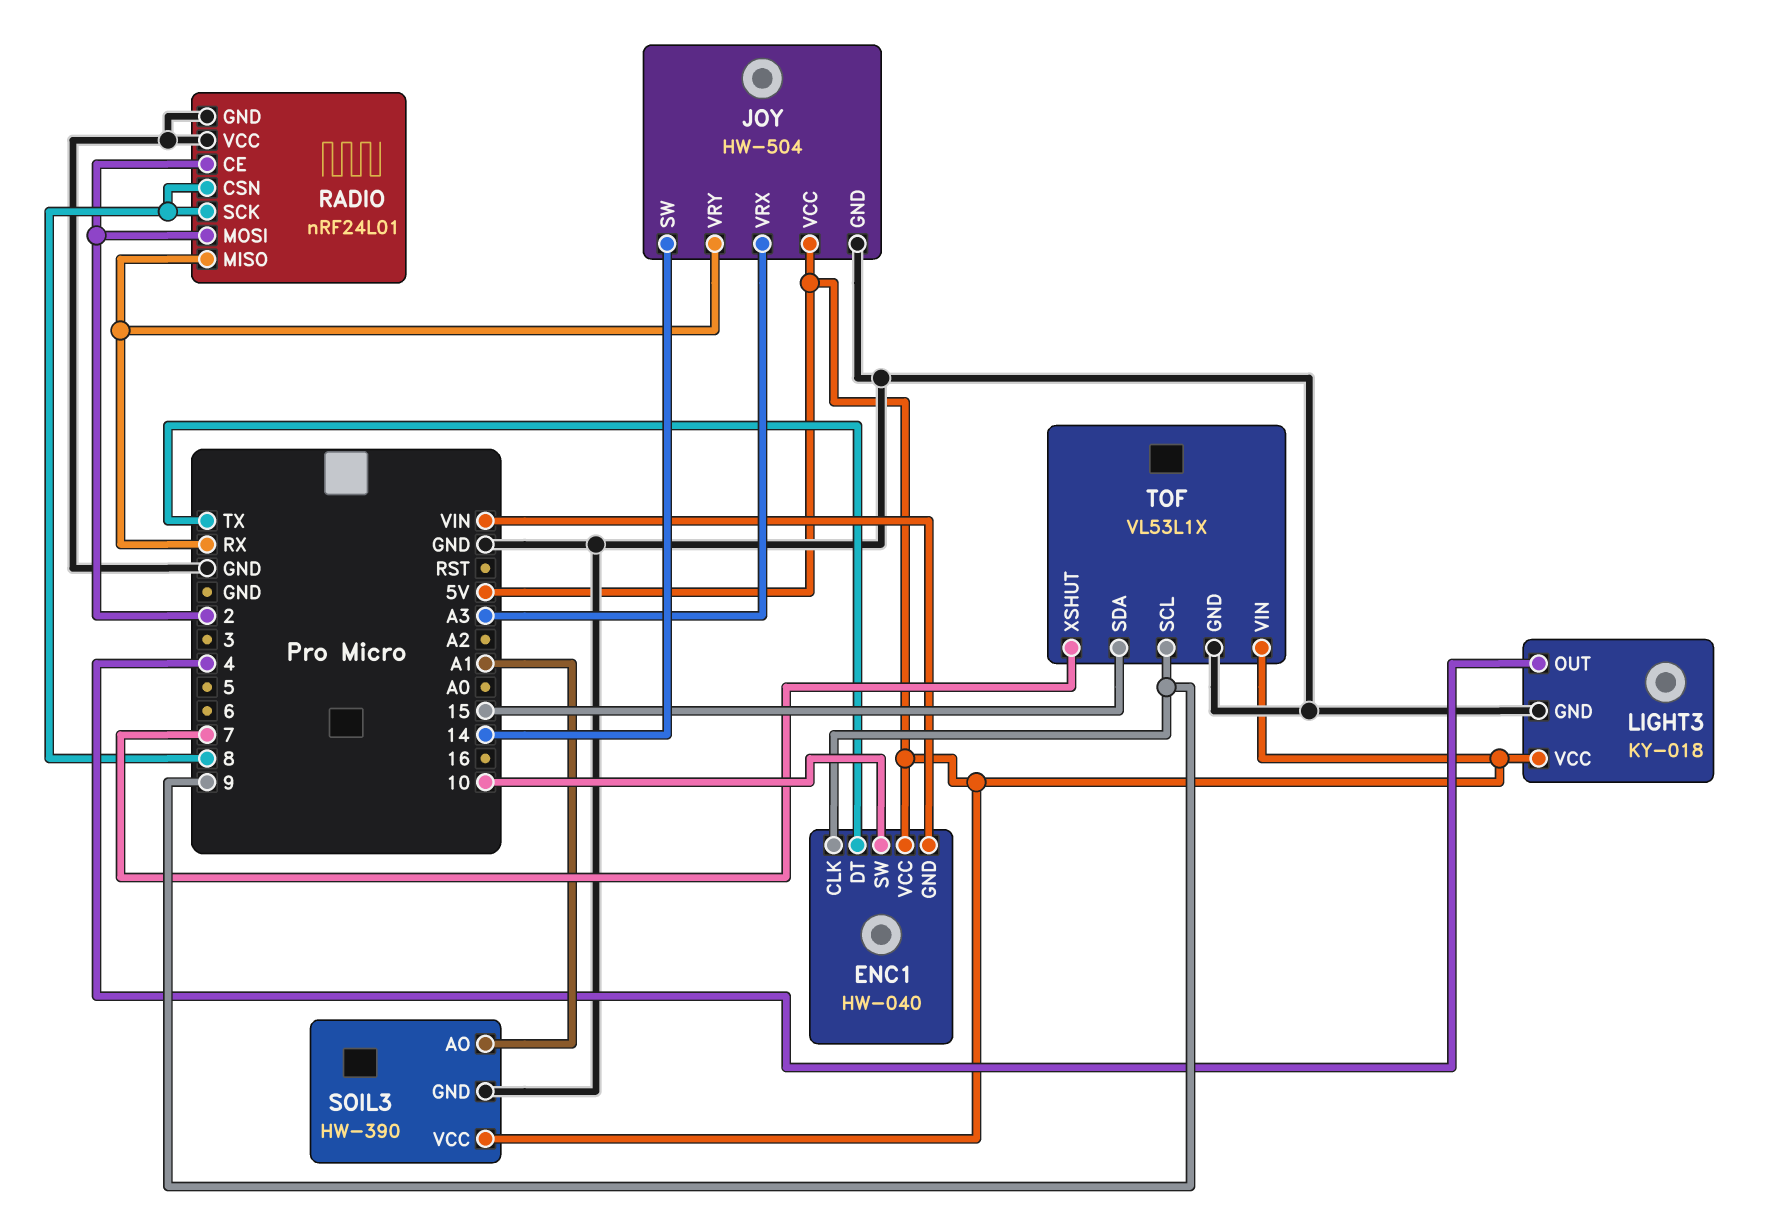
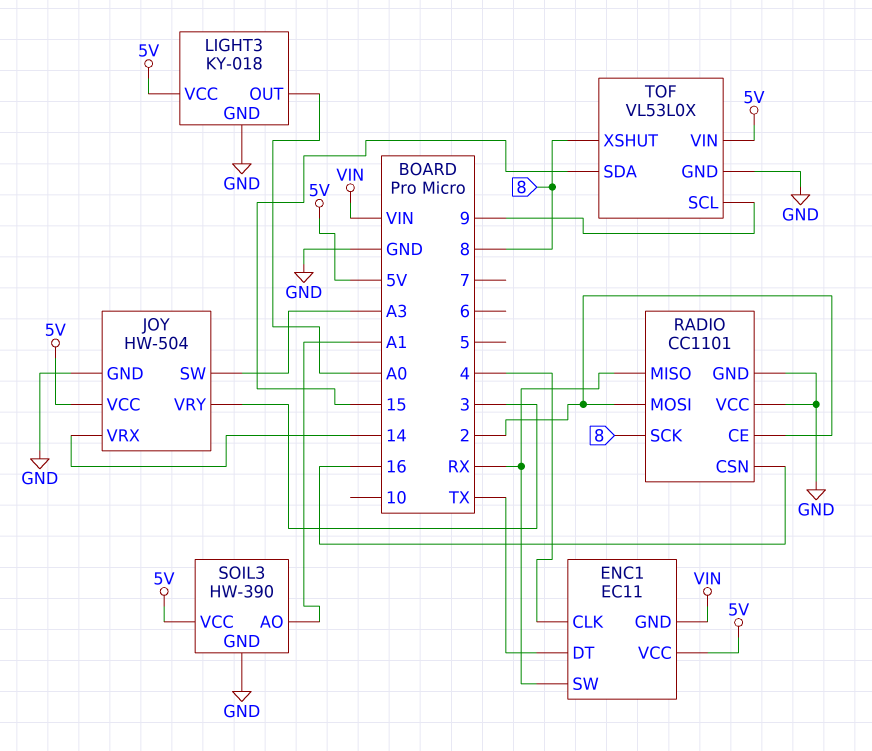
ENC1: HW-040 -> EC11
ENC1 pin CLK: 9 -> 4
ENC1 pin SW: 10 -> RX
JOY pin SW: 14 -> A3
JOY pin VRX: A3 -> 14
JOY pin VRY: RX -> 3
LIGHT3 pin OUT: 4 -> A0
RADIO: nRF24L01 -> CC1101
RADIO pin CSN: 8 -> 16
TOF: VL53L1X -> VL53L0X
TOF pin XSHUT: 7 -> 8

